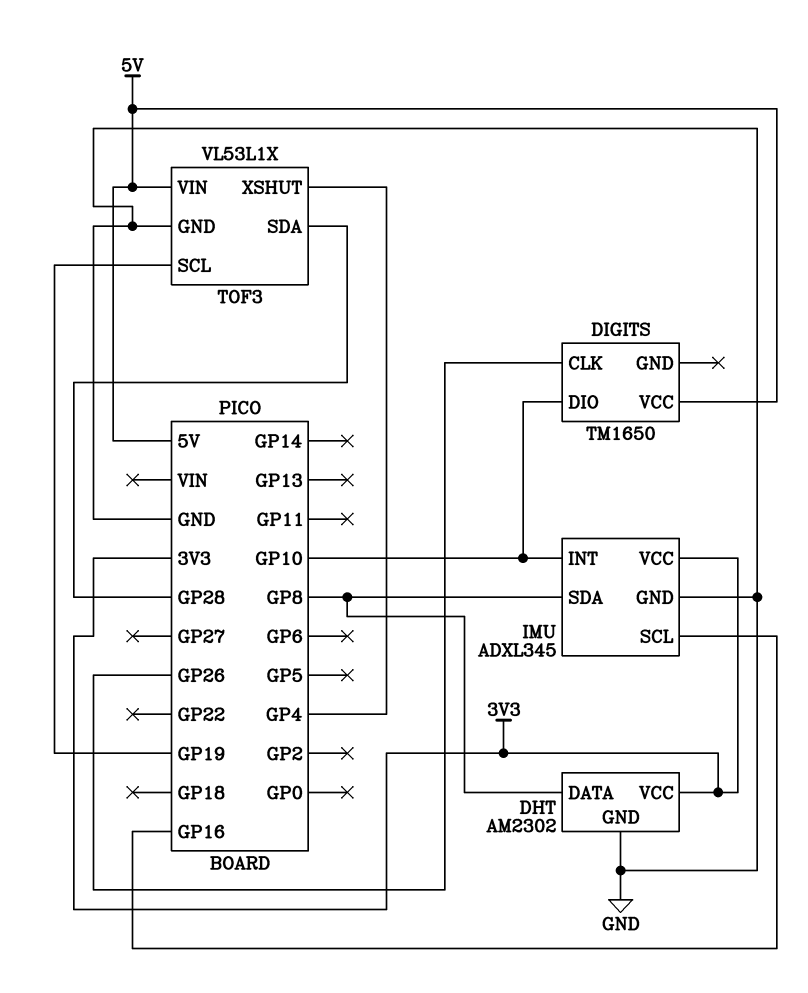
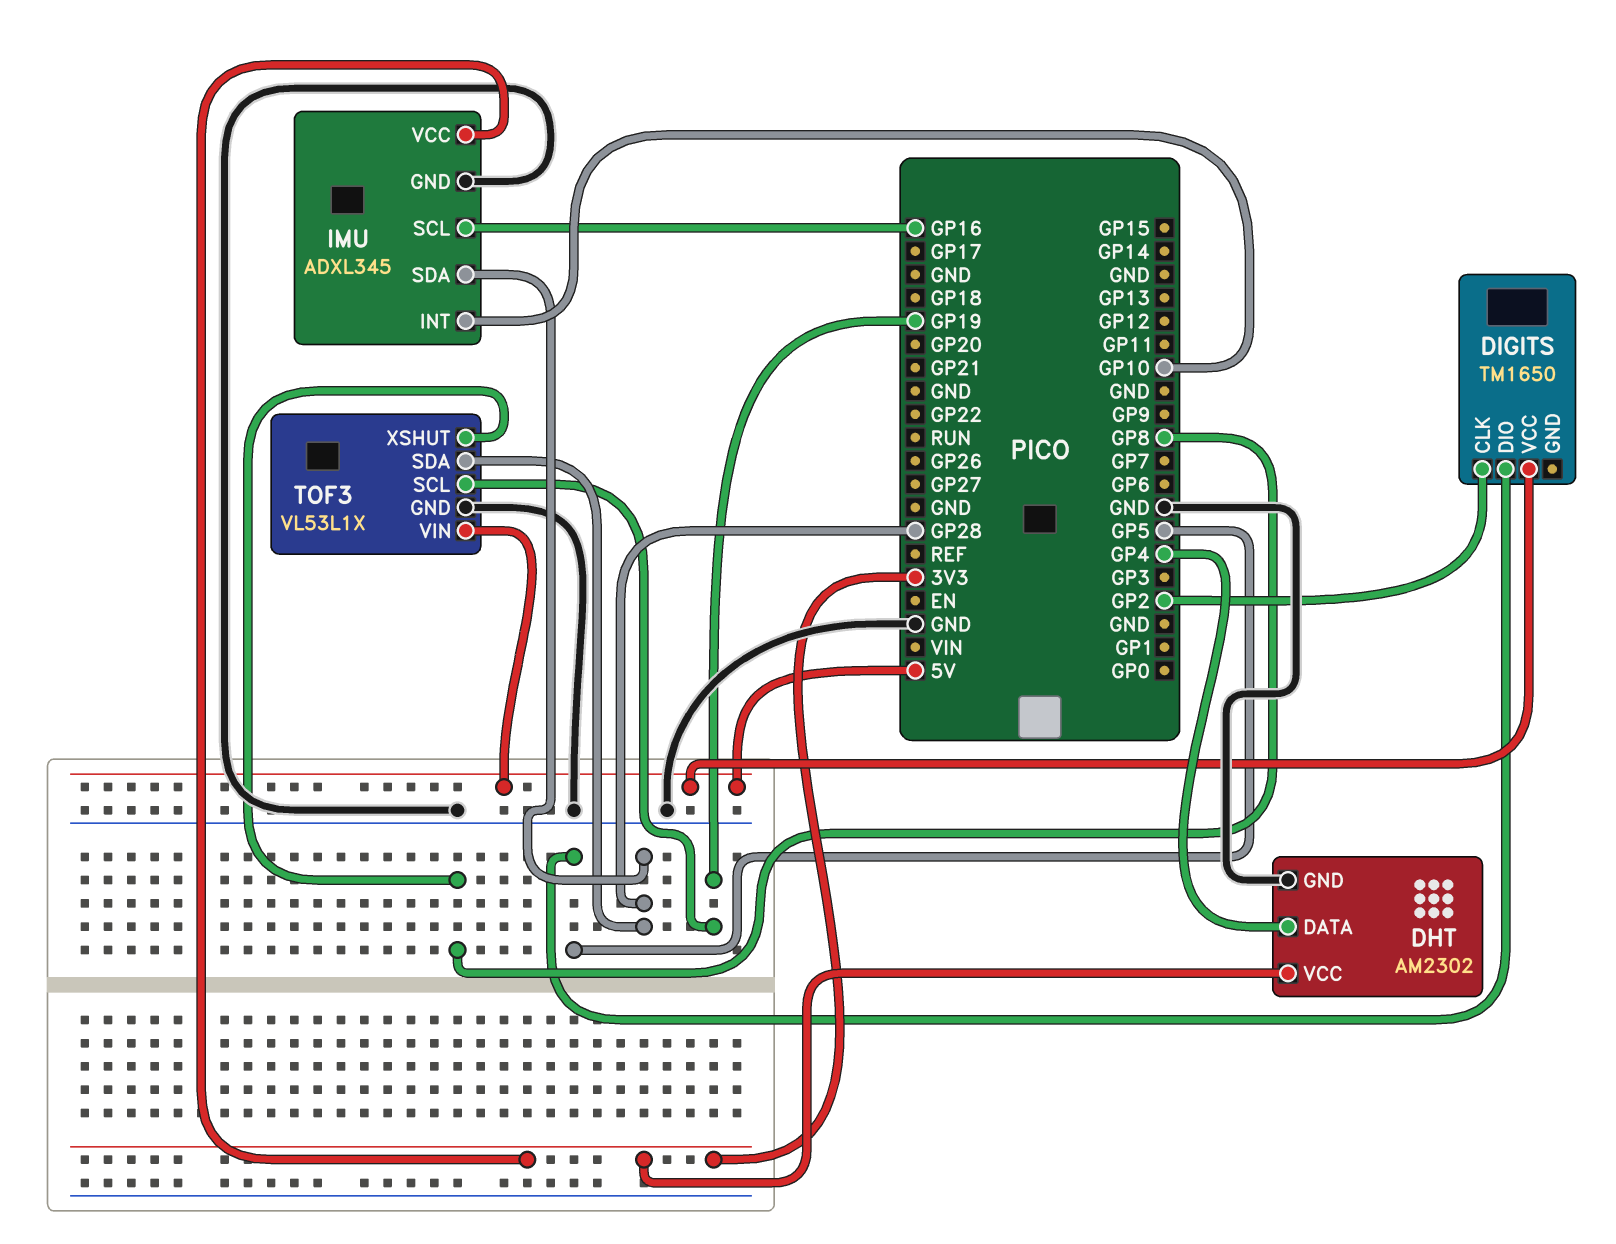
DHT pin DATA: GP8 -> GP4
DIGITS pin CLK: GP26 -> GP2
DIGITS pin DIO: GP10 -> GP5
IMU pin SDA: GP8 -> GP28
TOF3 pin XSHUT: GP4 -> GP8

